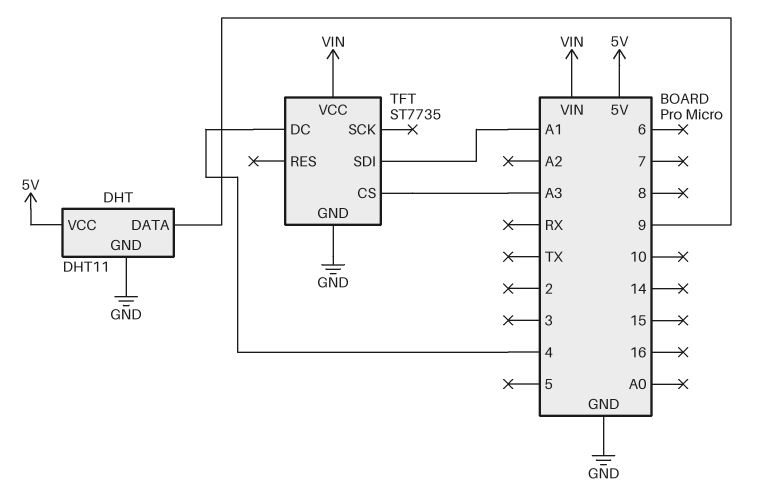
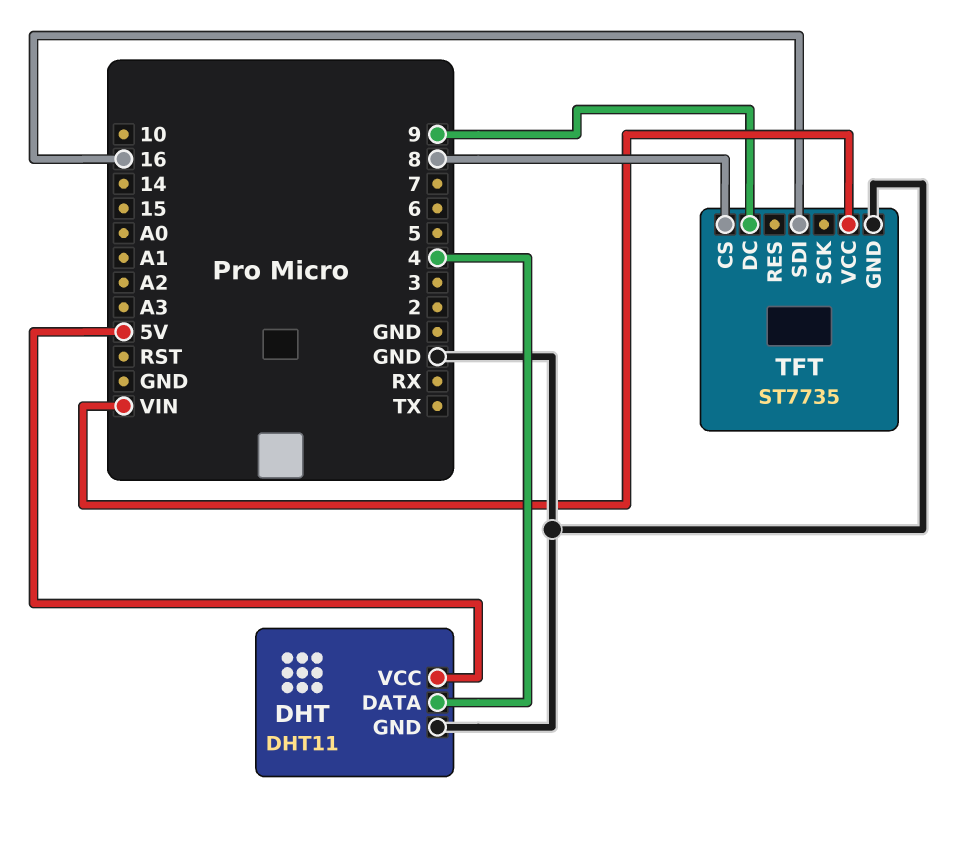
DHT pin DATA: 9 -> 4
TFT pin CS: A3 -> 8
TFT pin DC: 4 -> 9
TFT pin SDI: A1 -> 16

